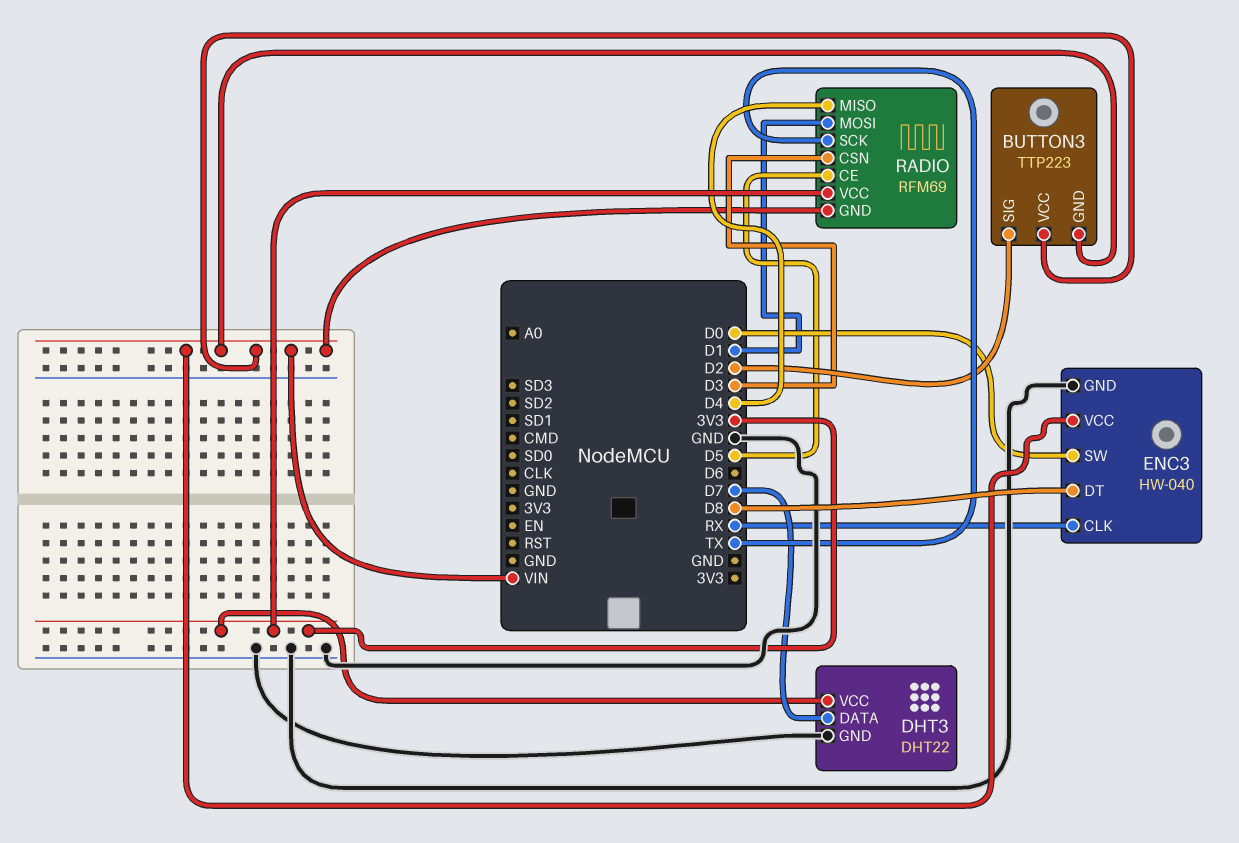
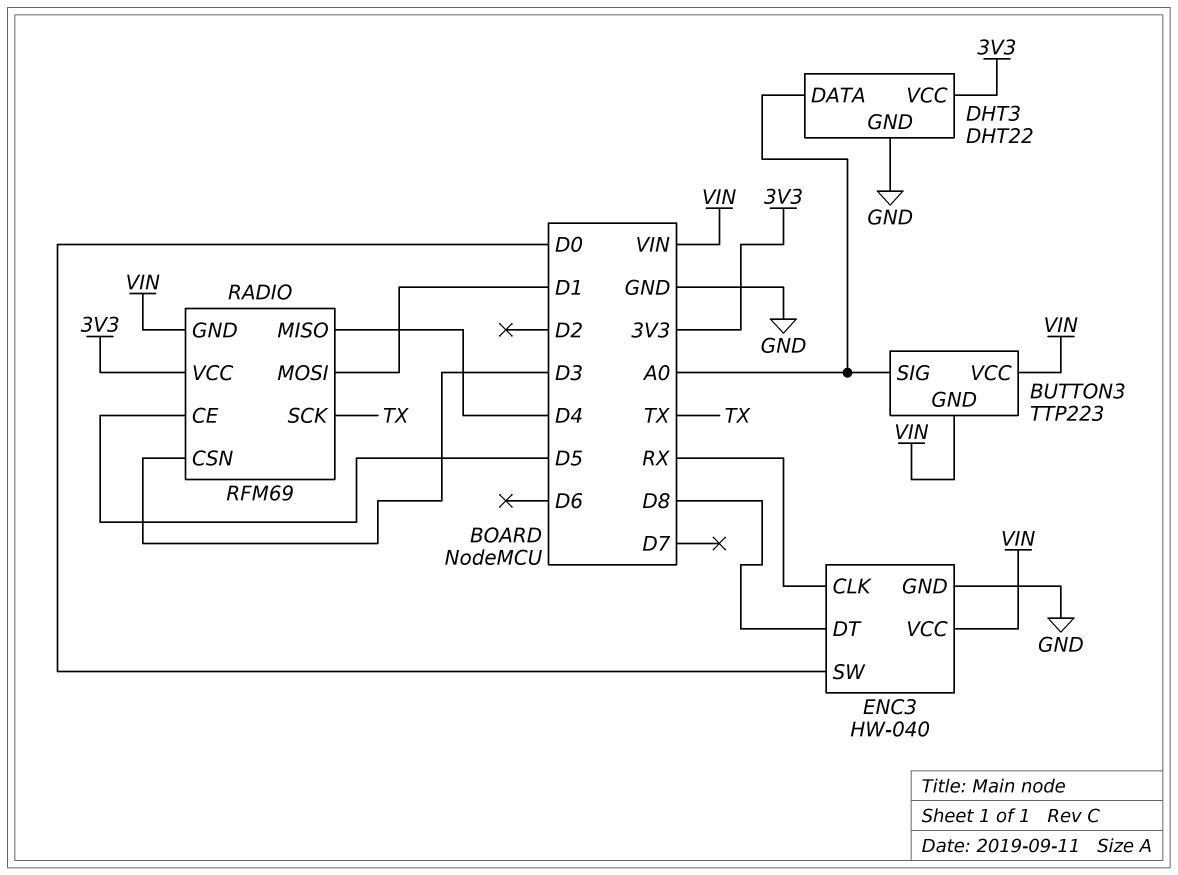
BUTTON3 pin SIG: D2 -> A0
DHT3 pin DATA: D7 -> A0

